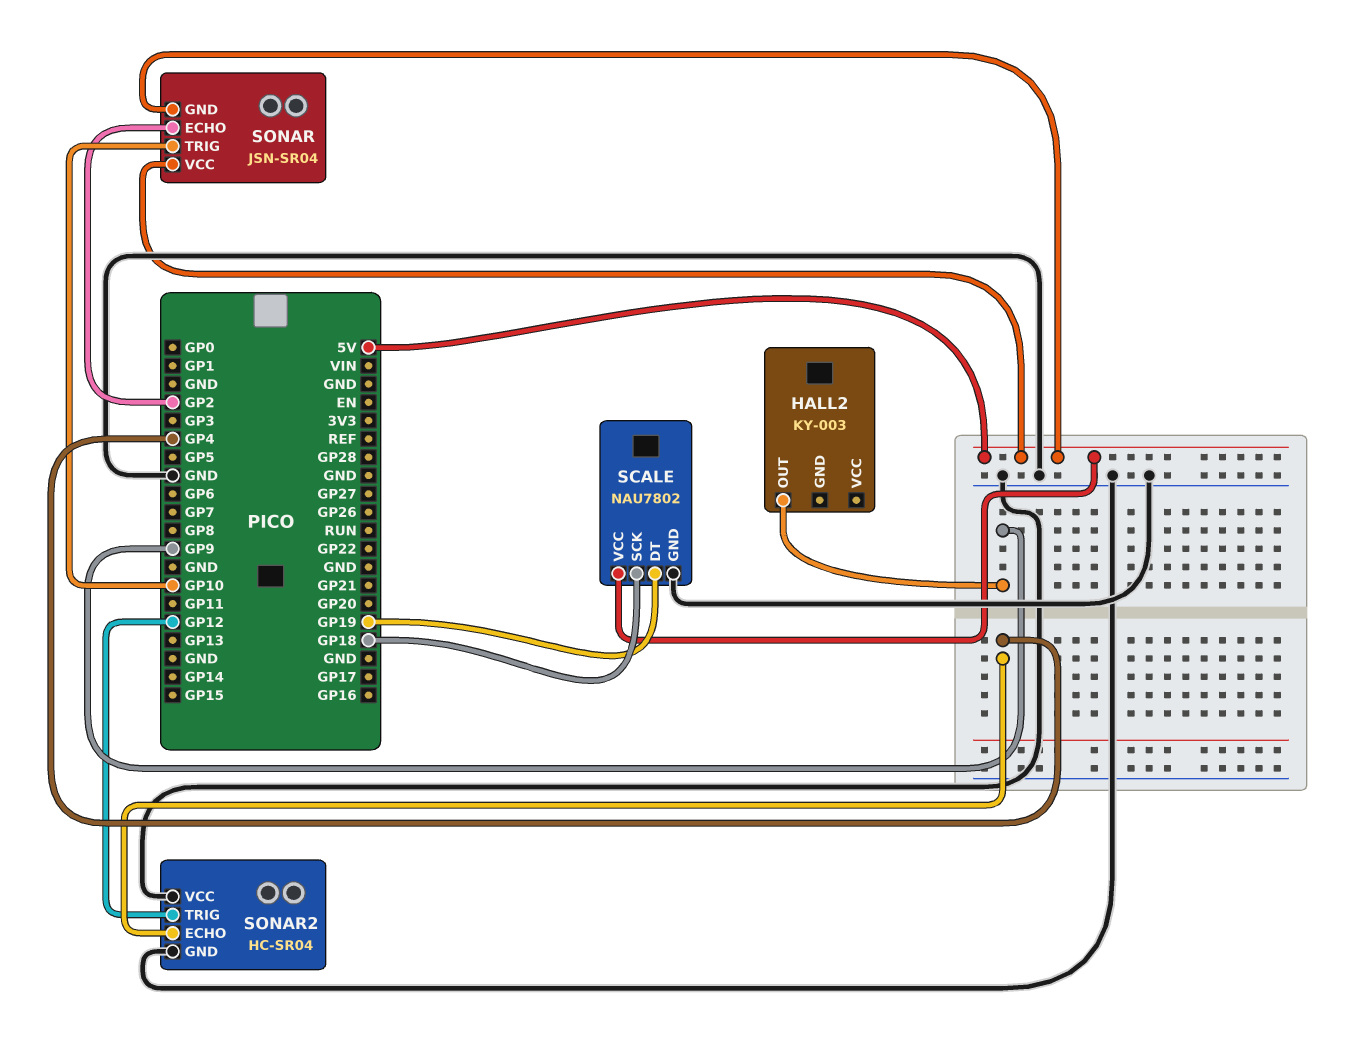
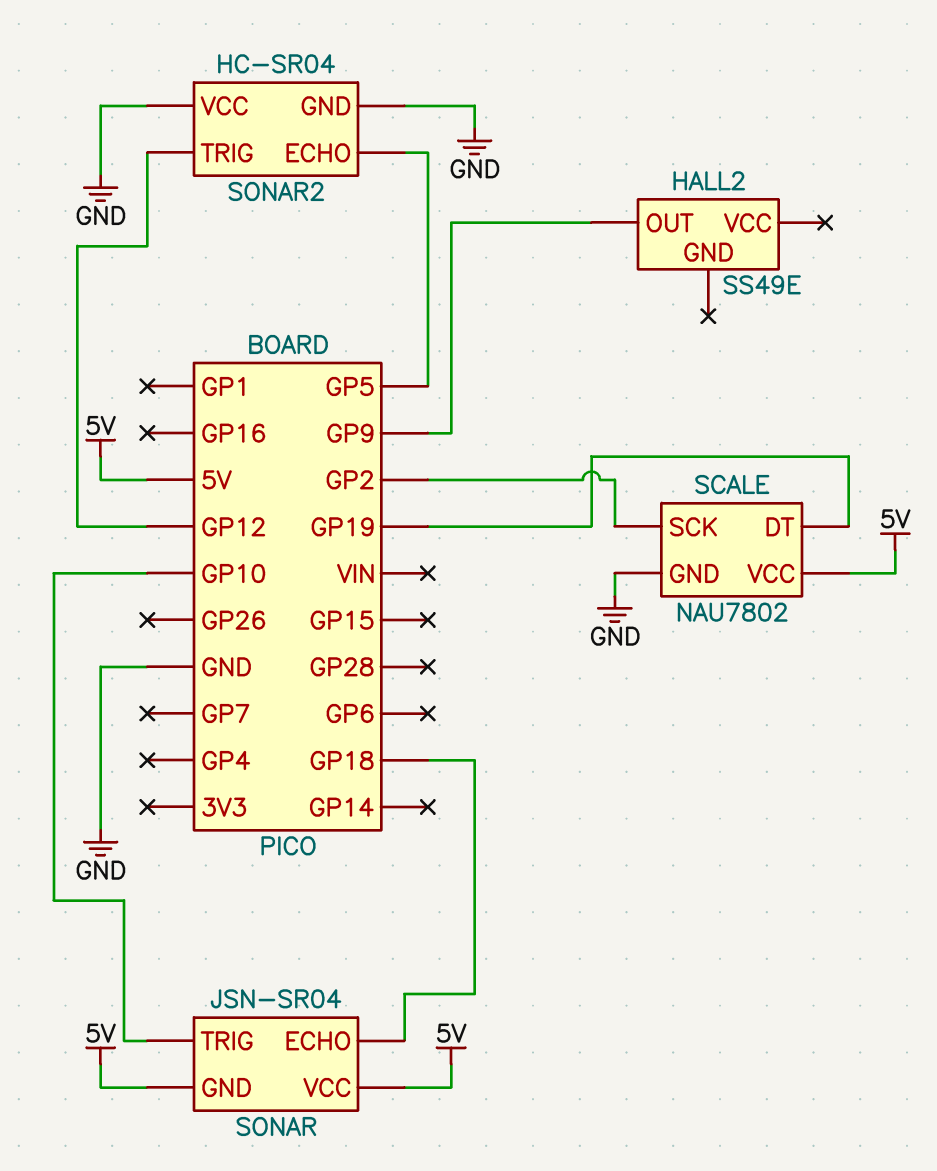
HALL2: KY-003 -> SS49E
SCALE pin SCK: GP18 -> GP2
SONAR pin ECHO: GP2 -> GP18
SONAR2 pin ECHO: GP4 -> GP5

